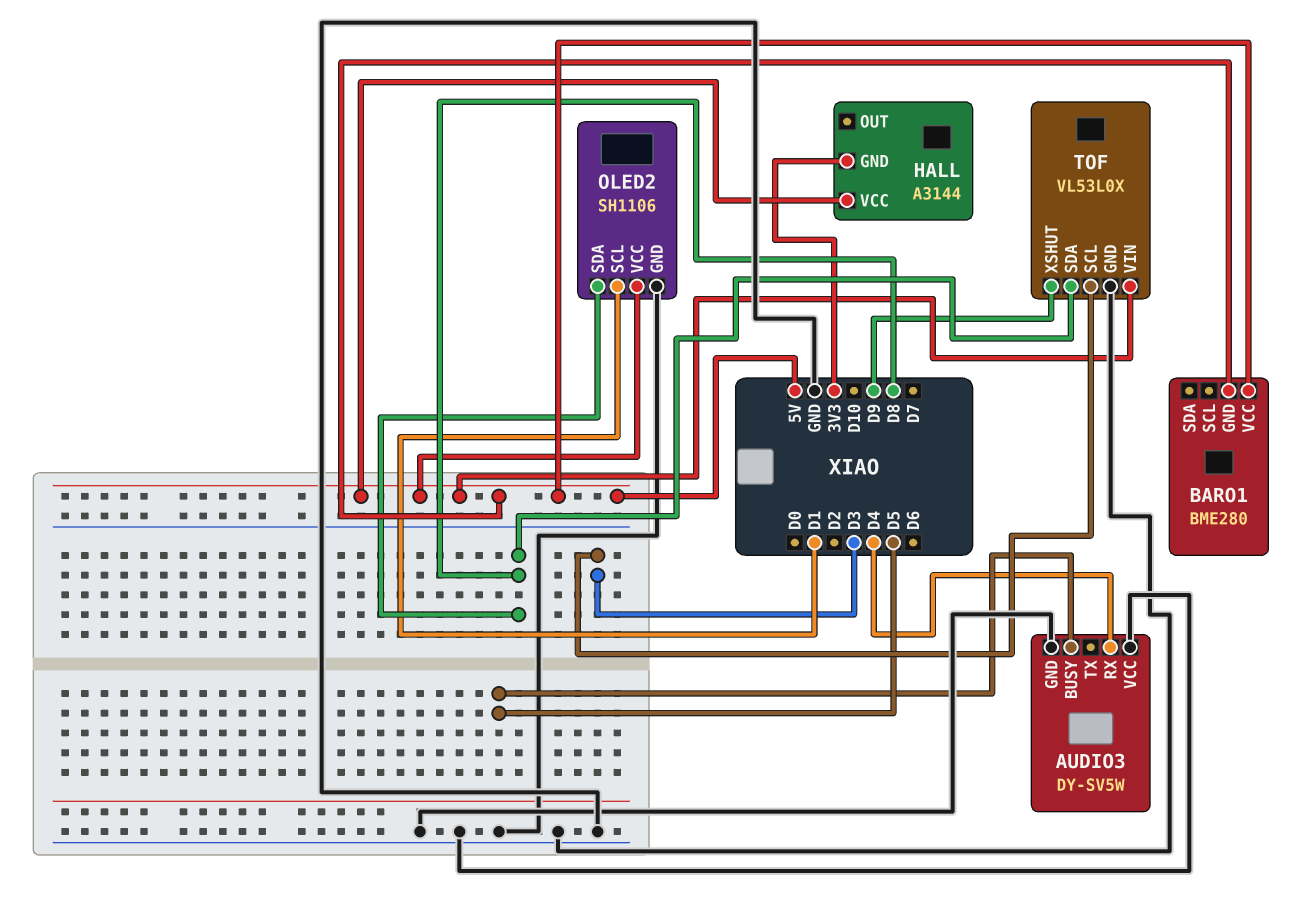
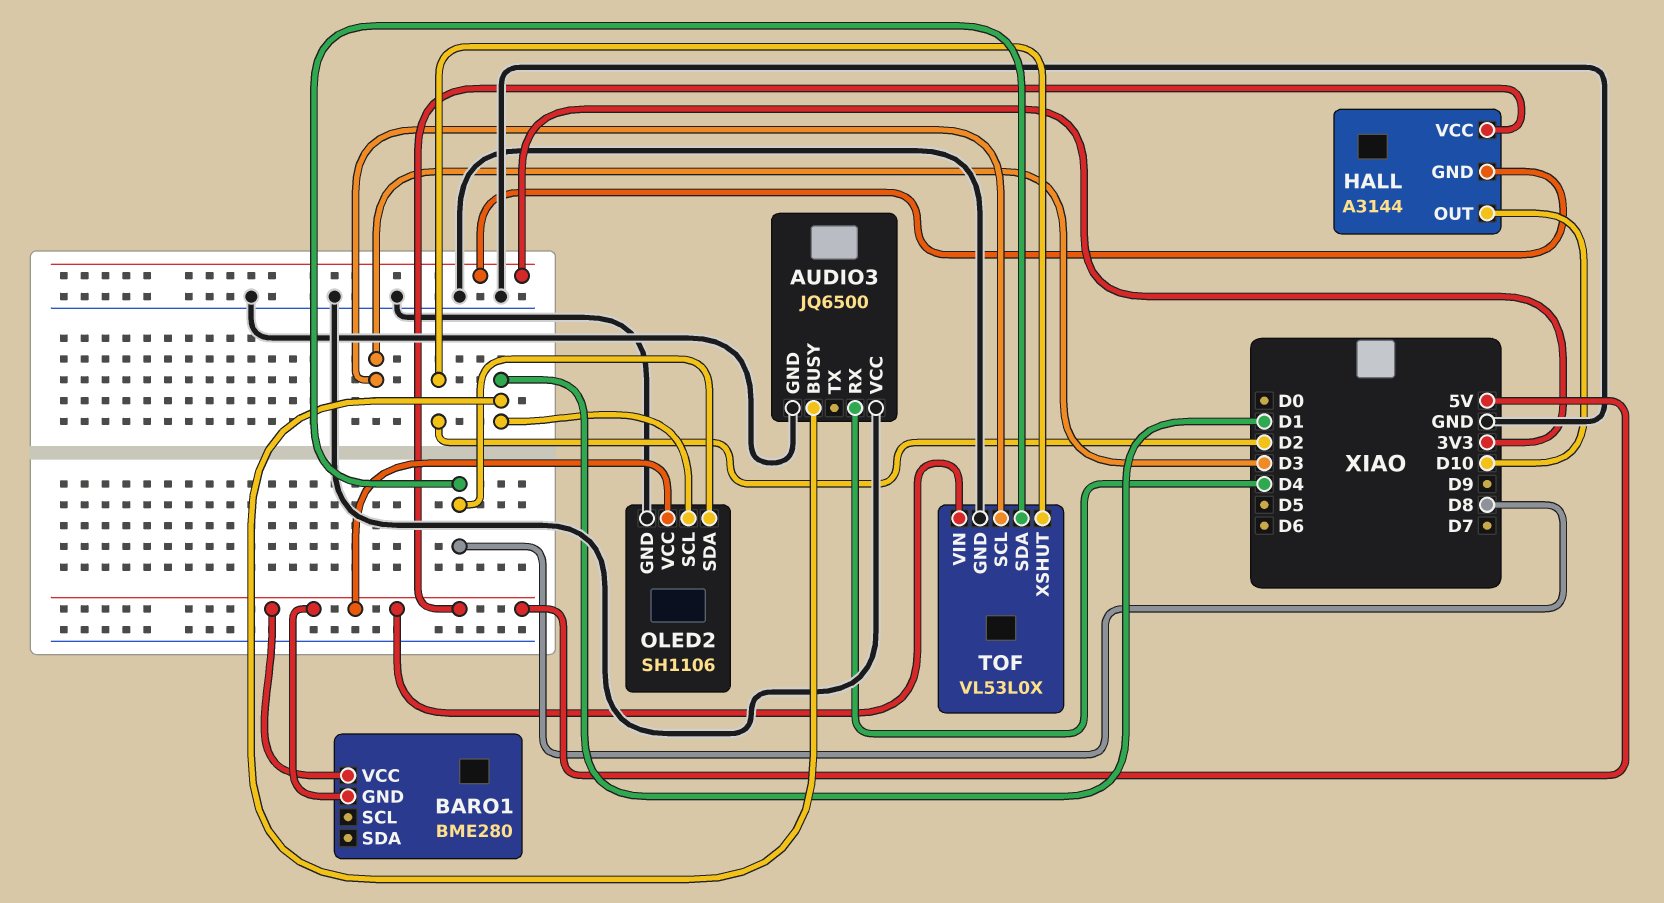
AUDIO3: DY-SV5W -> JQ6500
AUDIO3 pin BUSY: D5 -> D1
HALL pin OUT: none -> D10
TOF pin XSHUT: D9 -> D2

